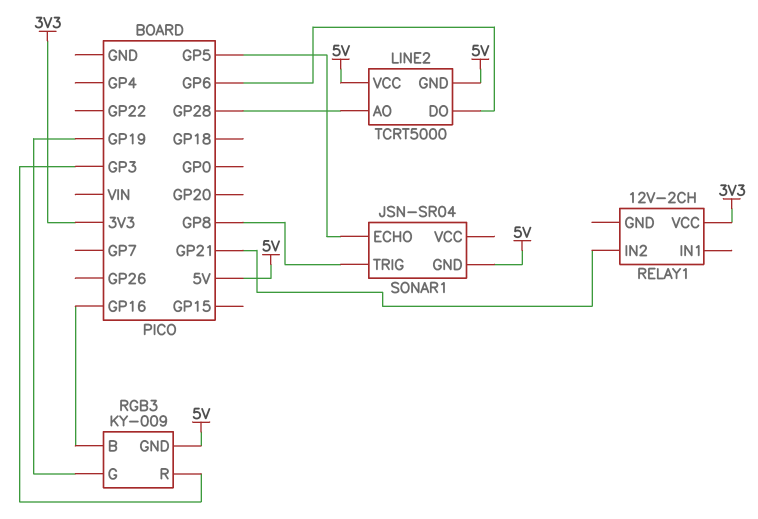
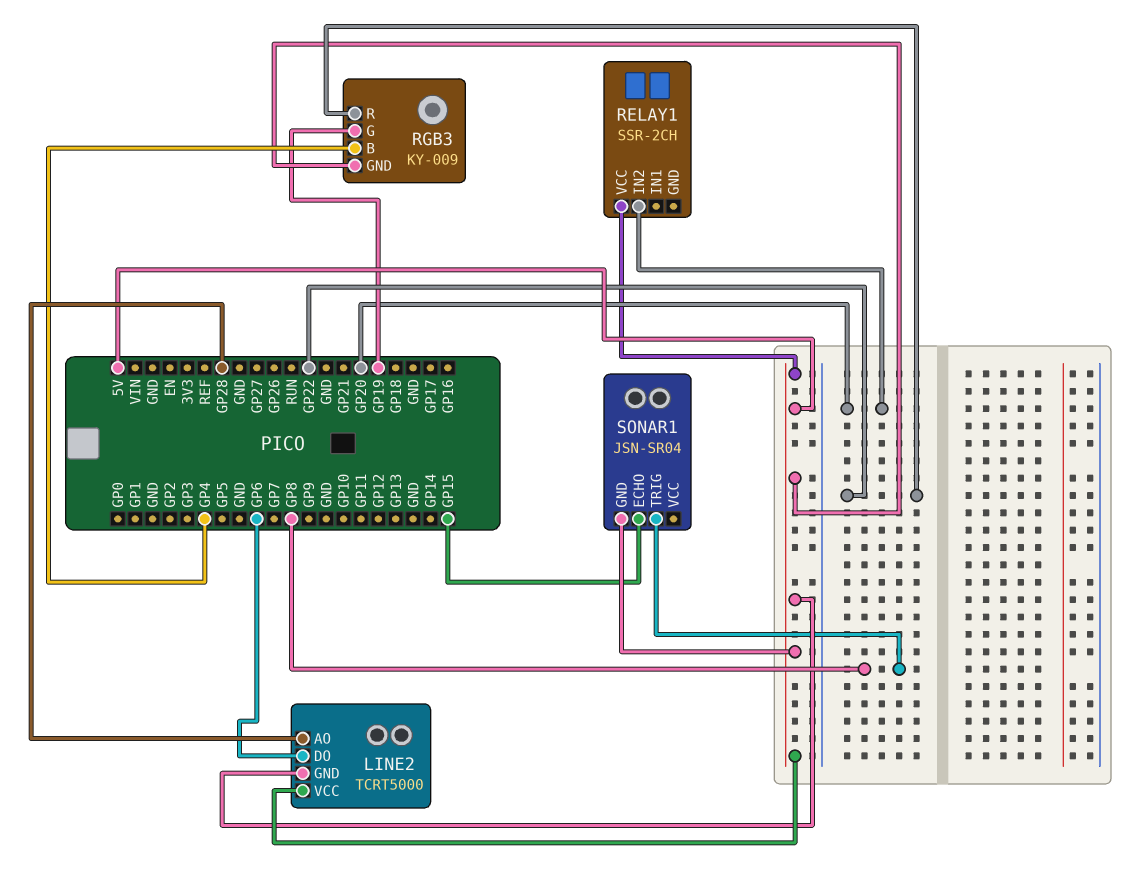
RELAY1: 12V-2CH -> SSR-2CH
RELAY1 pin IN2: GP21 -> GP20
RELAY1 pin VCC: 3V3 -> 5V
RGB3 pin B: GP16 -> GP4
RGB3 pin R: GP3 -> GP22
SONAR1 pin ECHO: GP5 -> GP15

